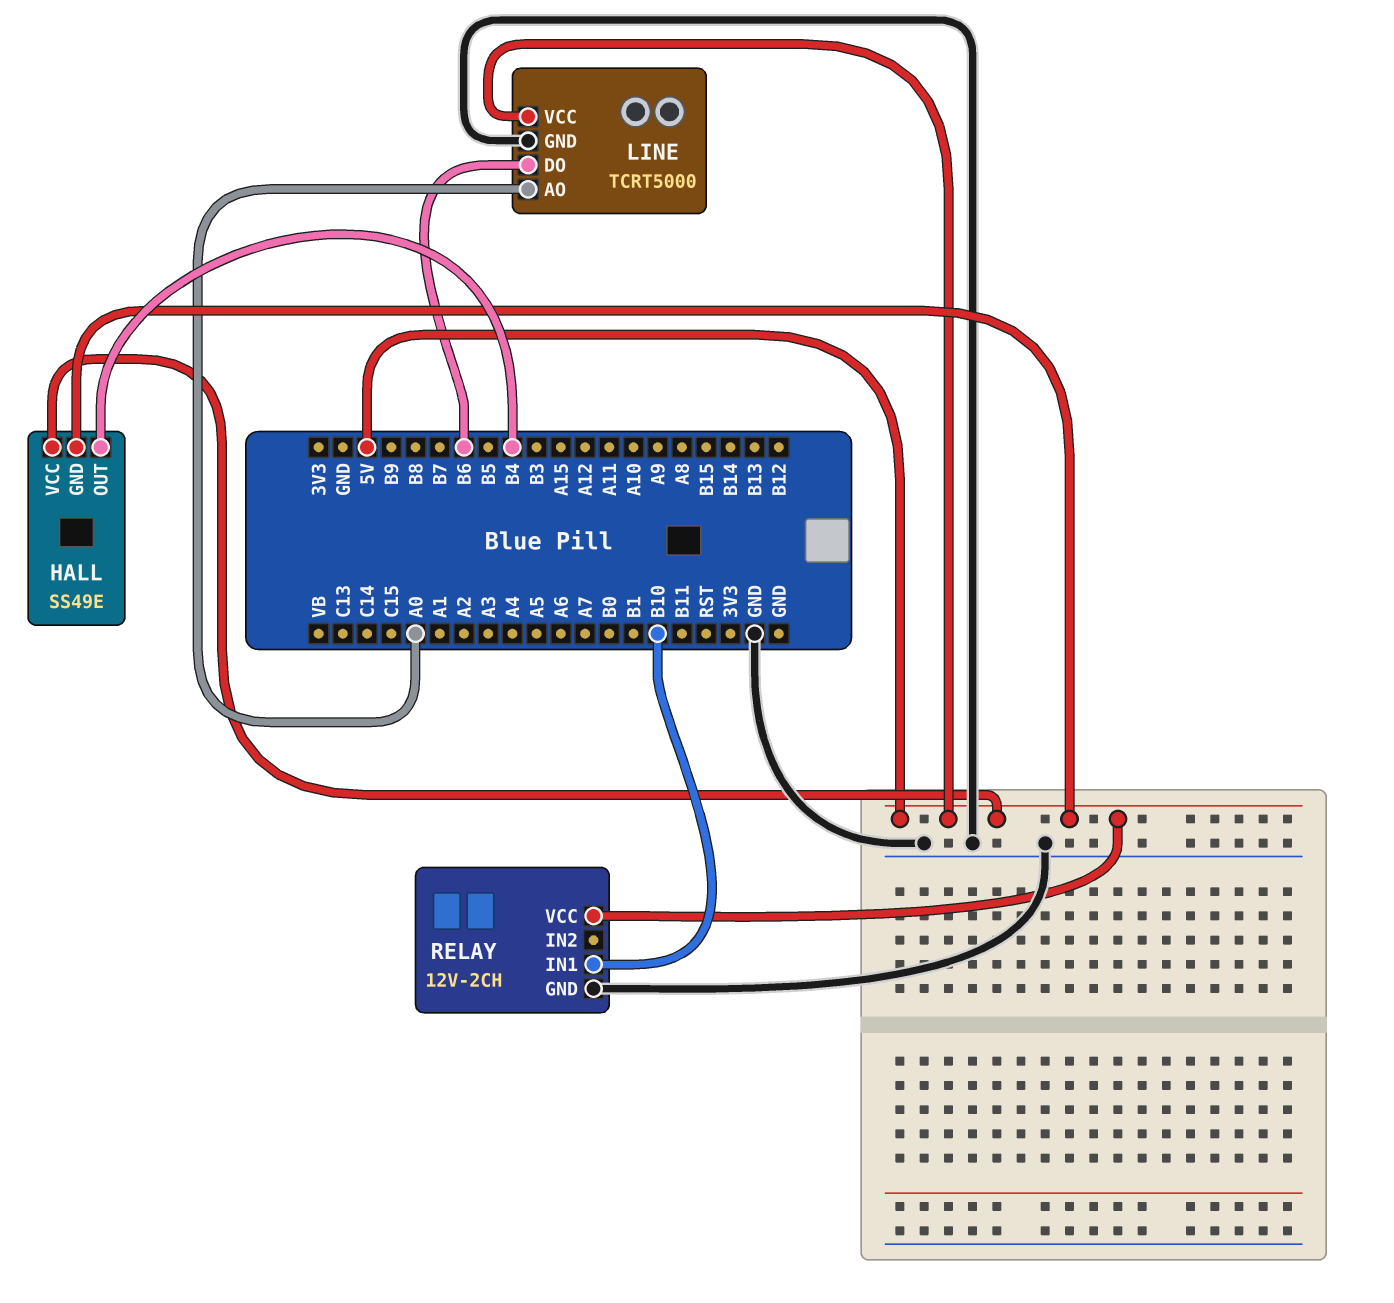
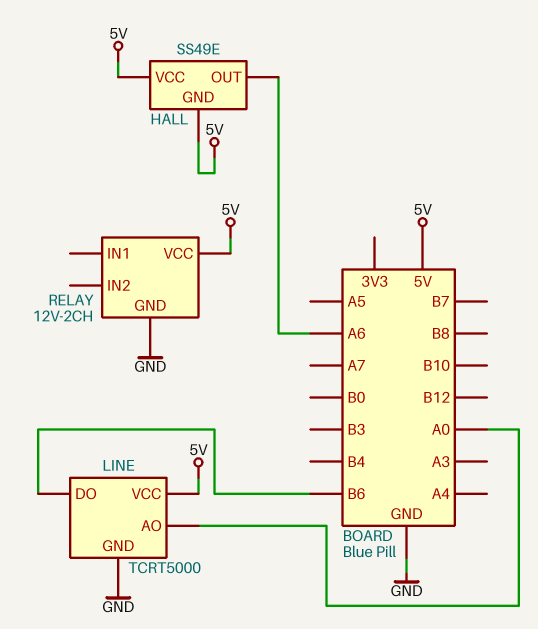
HALL pin OUT: B4 -> A6
RELAY pin IN1: B10 -> none

